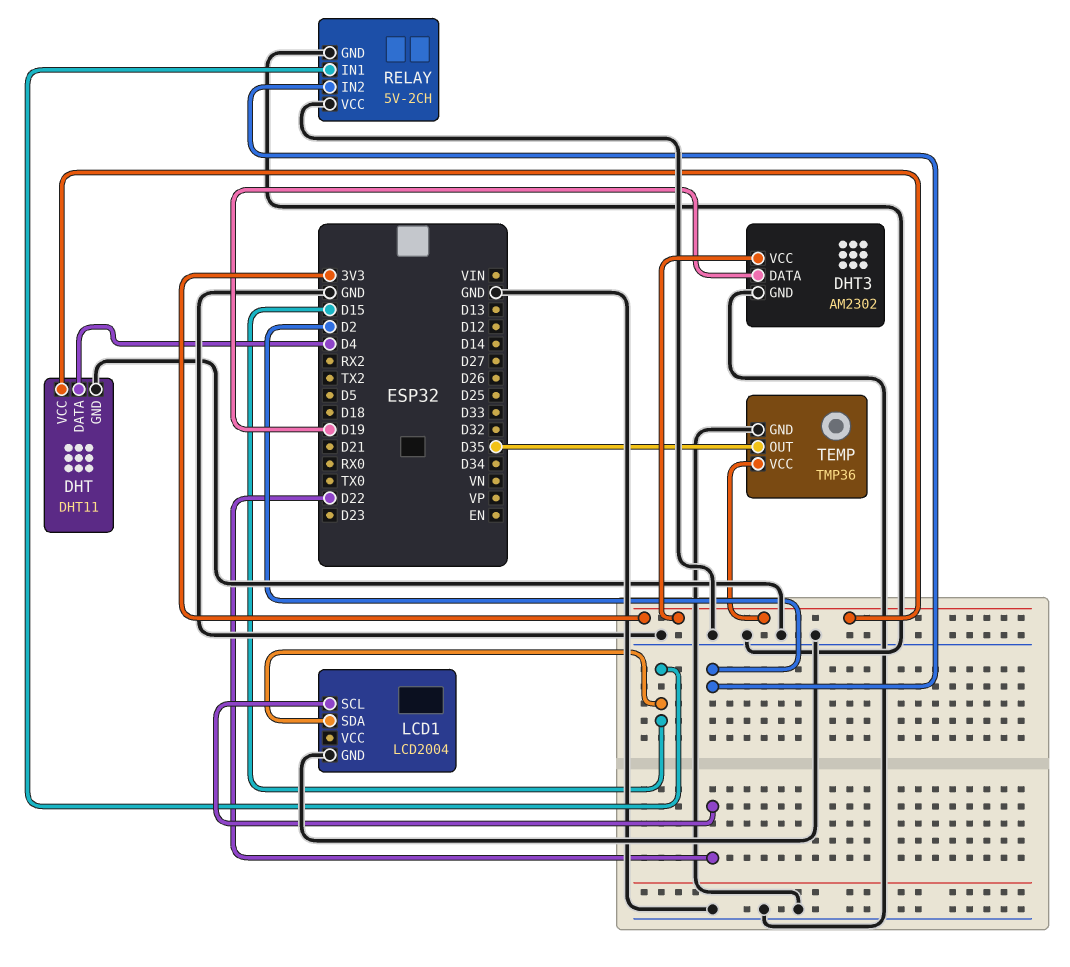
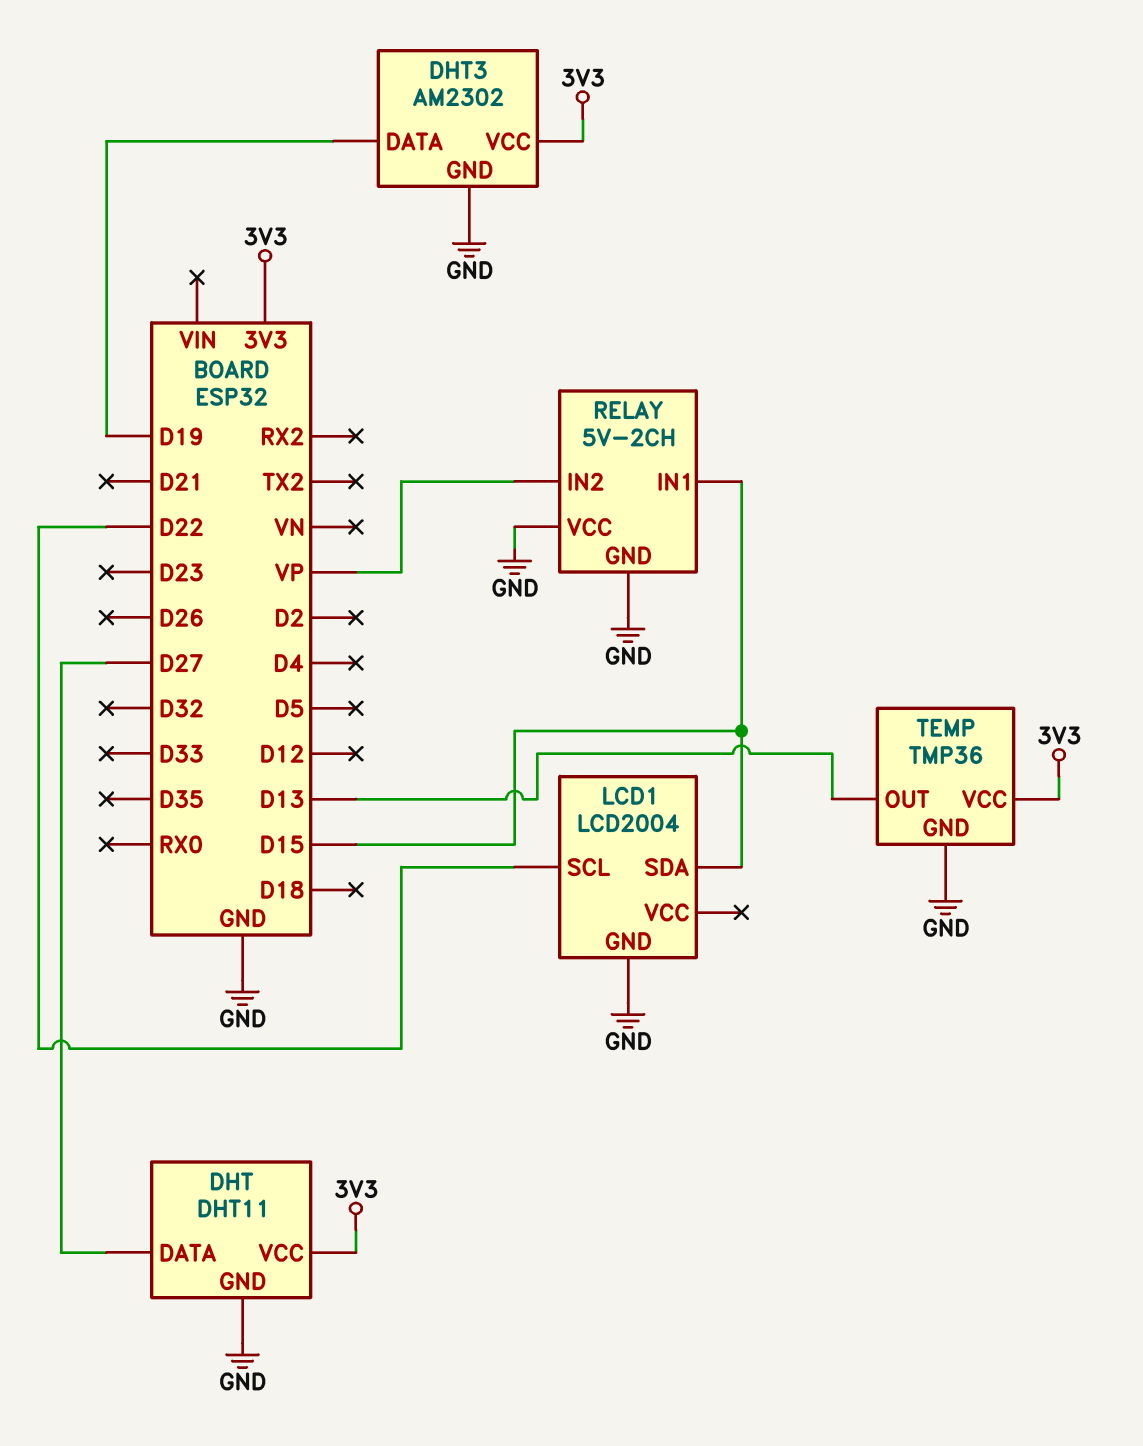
DHT pin DATA: D4 -> D27
RELAY pin IN2: D2 -> VP
TEMP pin OUT: D35 -> D13

